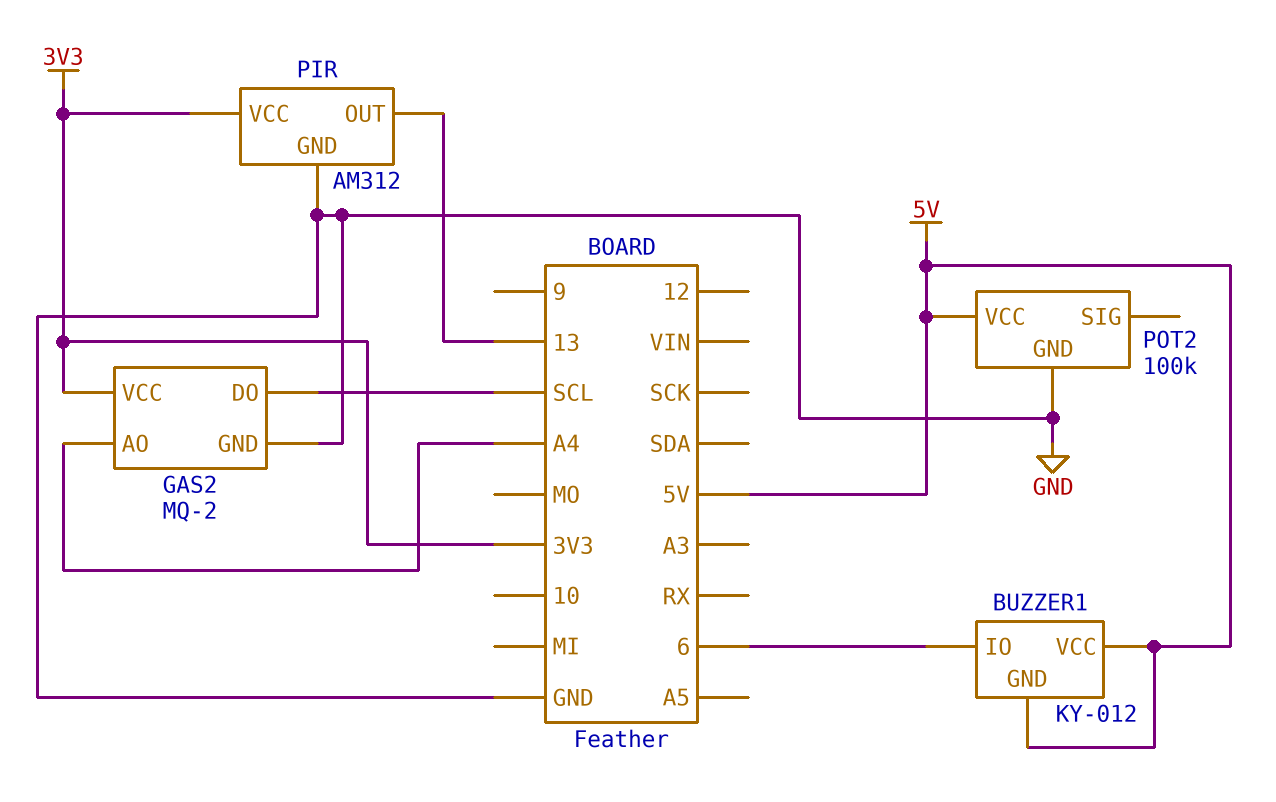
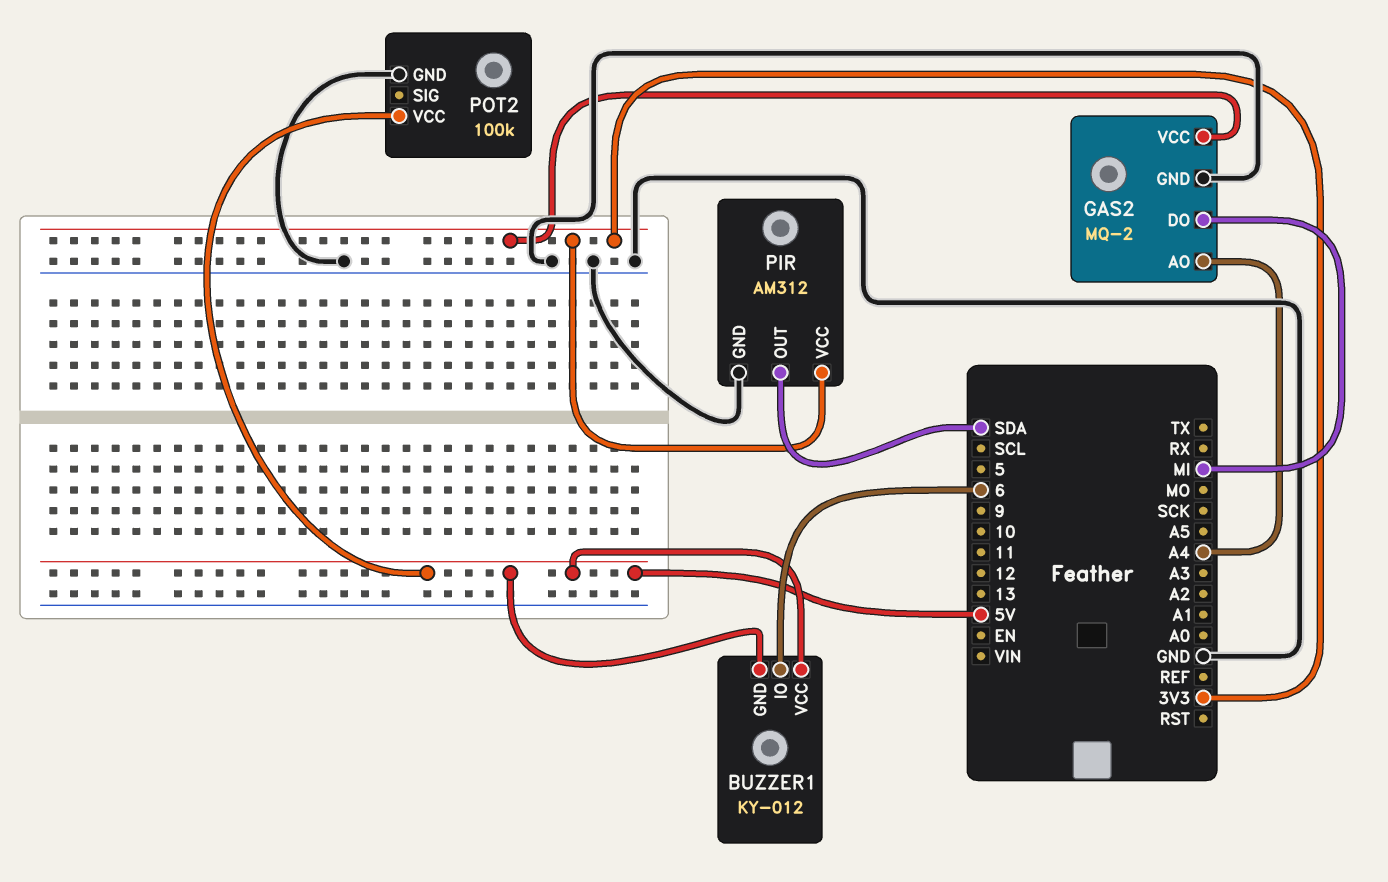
GAS2 pin DO: SCL -> MI
PIR pin OUT: 13 -> SDA

